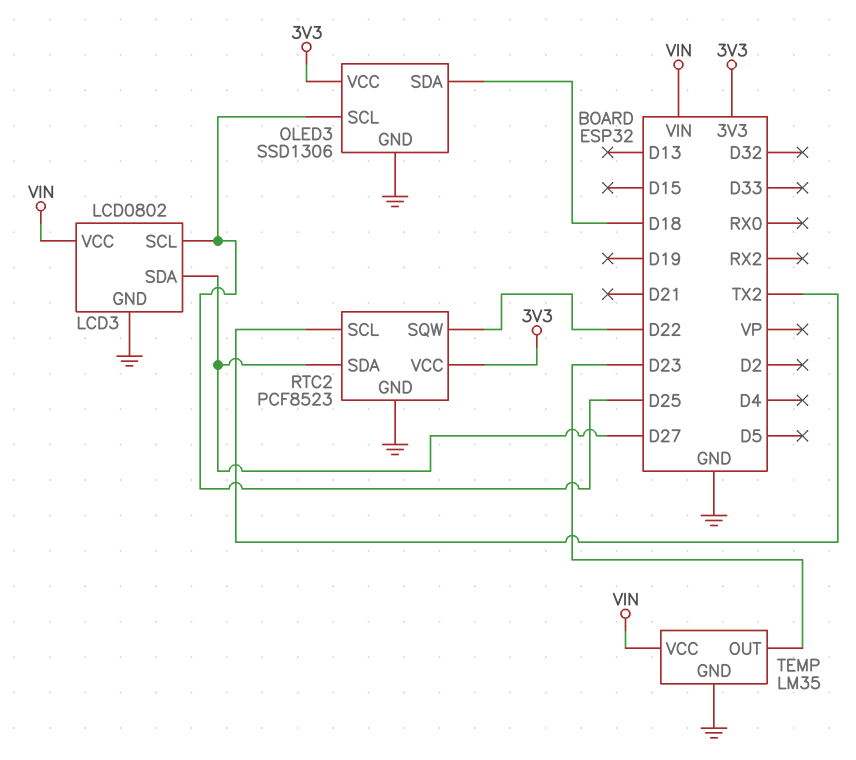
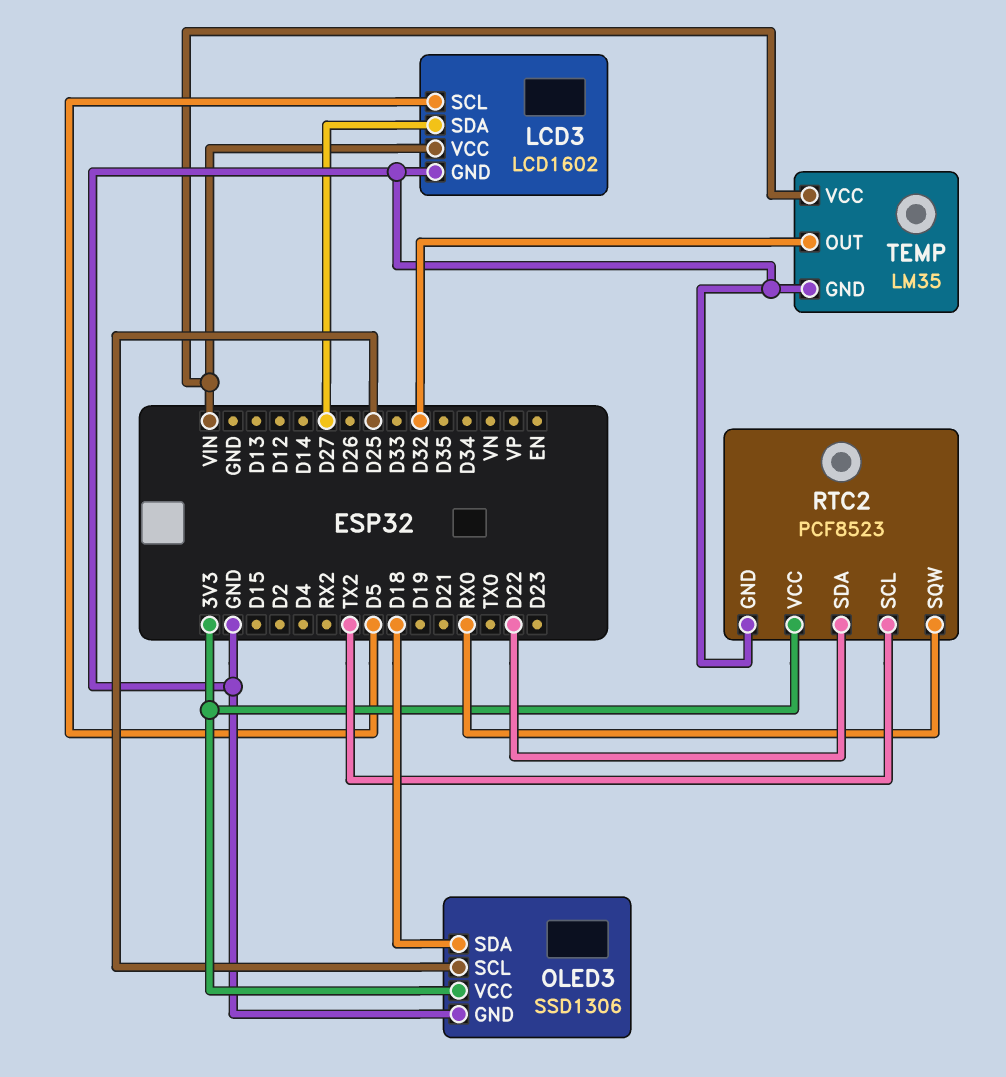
LCD3: LCD0802 -> LCD1602
LCD3 pin SCL: D25 -> D5
RTC2 pin SDA: D27 -> D22
RTC2 pin SQW: D22 -> RX0
TEMP pin OUT: D23 -> D32

